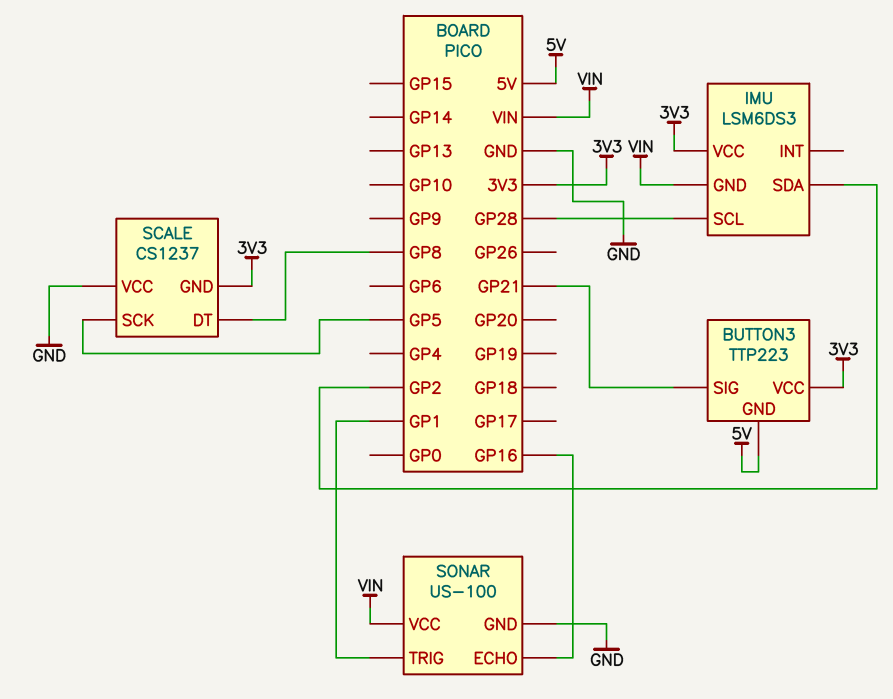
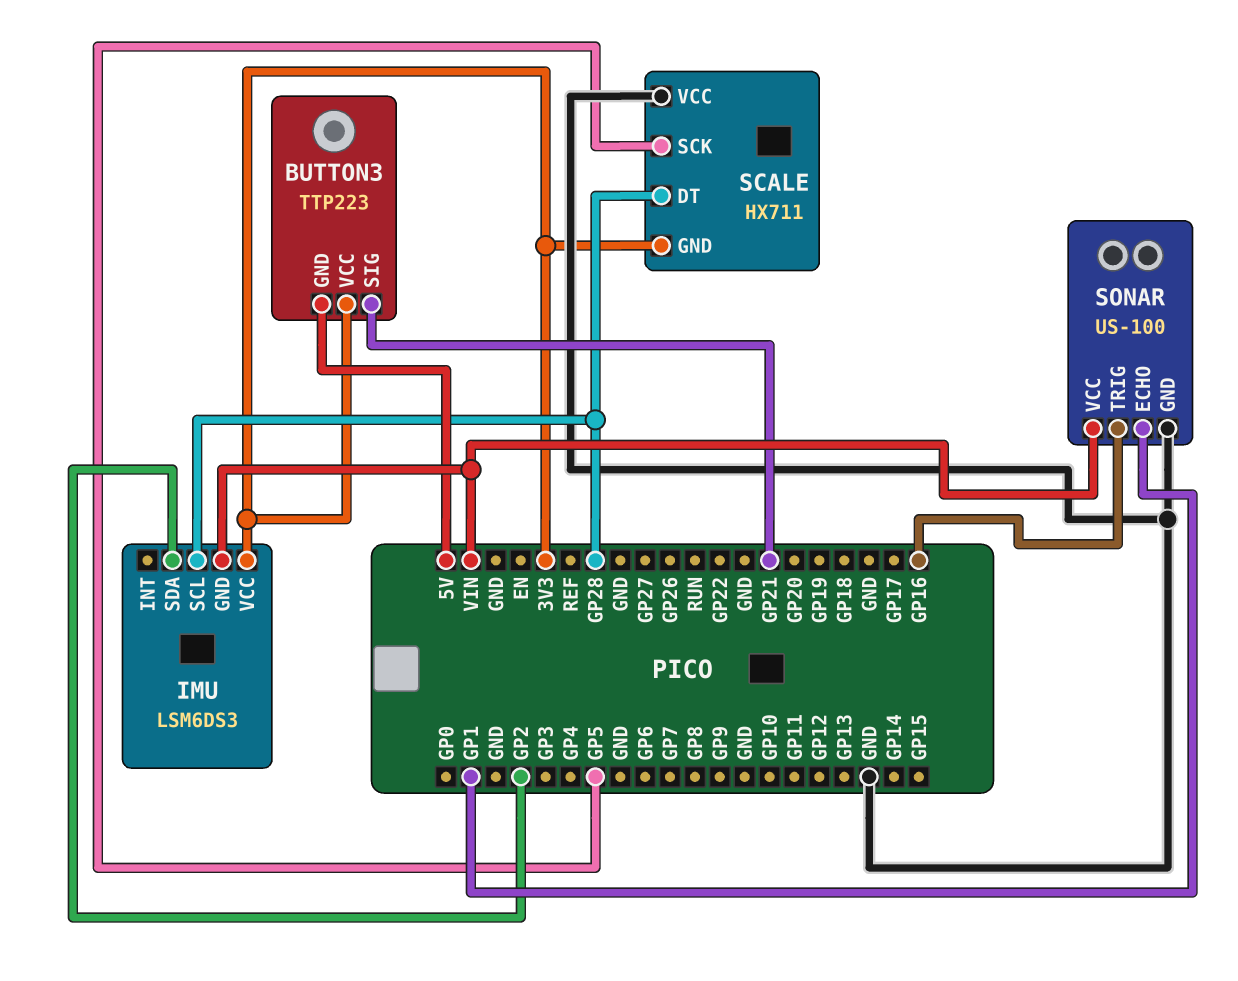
SCALE: CS1237 -> HX711
SCALE pin DT: GP8 -> GP28
SONAR pin ECHO: GP16 -> GP1
SONAR pin TRIG: GP1 -> GP16

